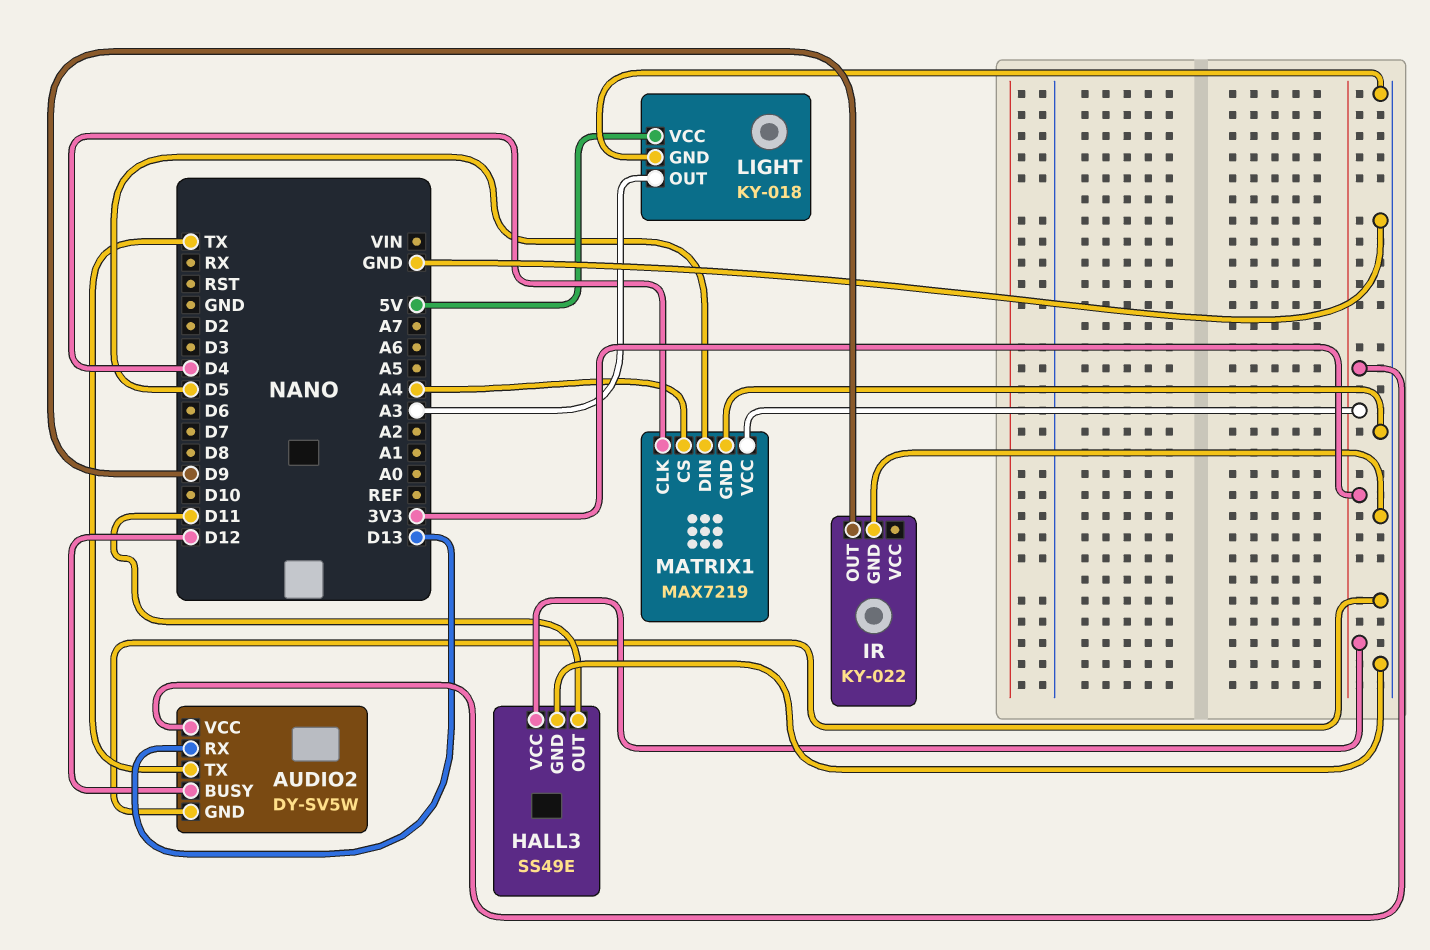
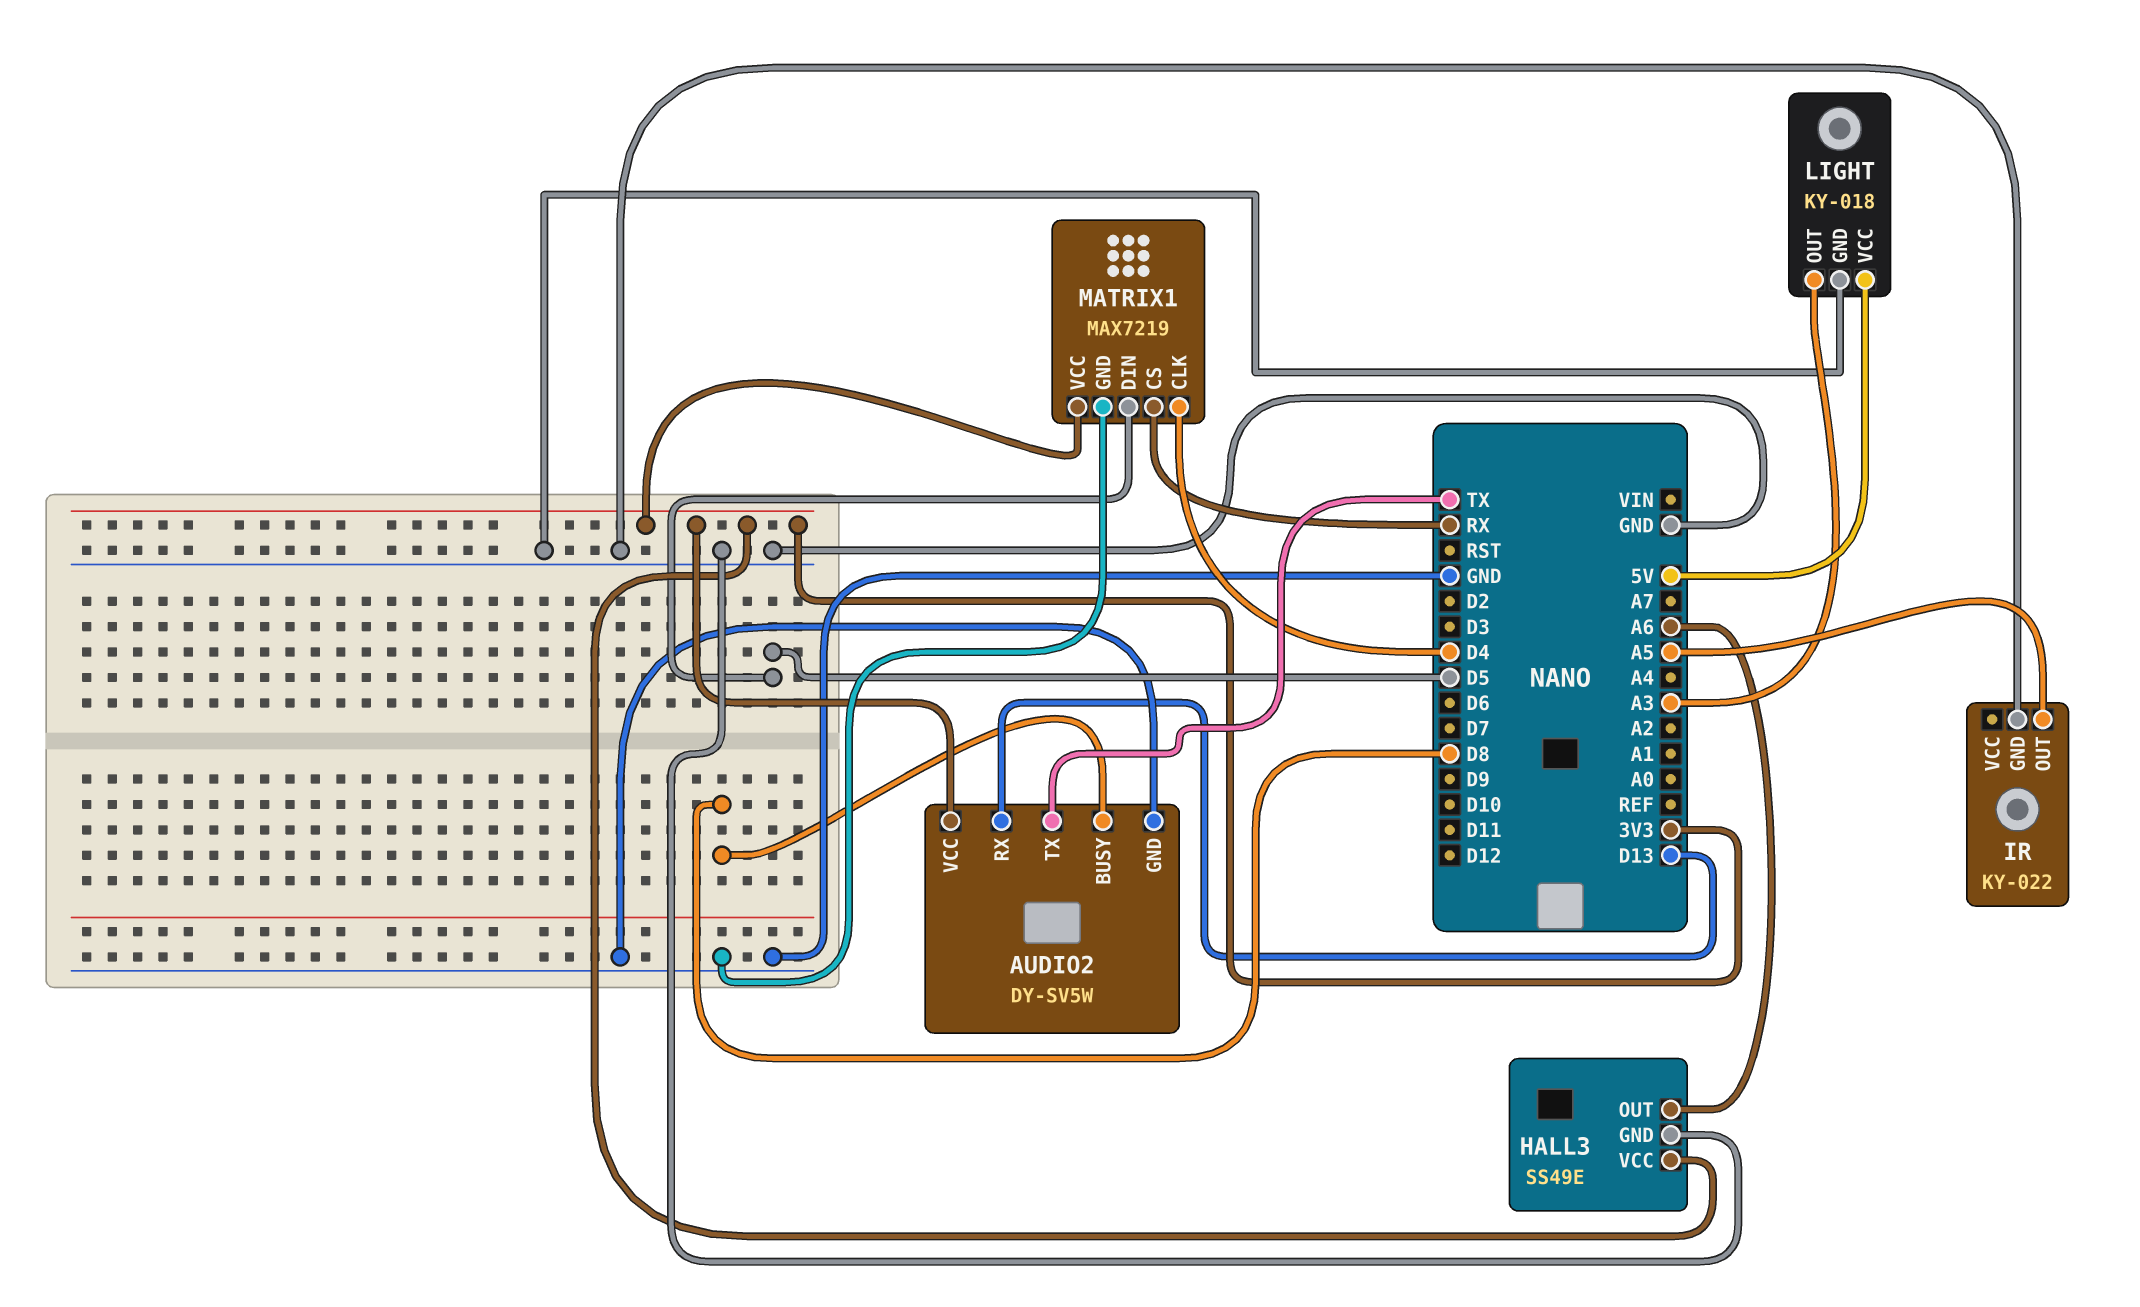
AUDIO2 pin BUSY: D12 -> D8
HALL3 pin OUT: D11 -> A6
IR pin OUT: D9 -> A5
MATRIX1 pin CS: A4 -> RX

